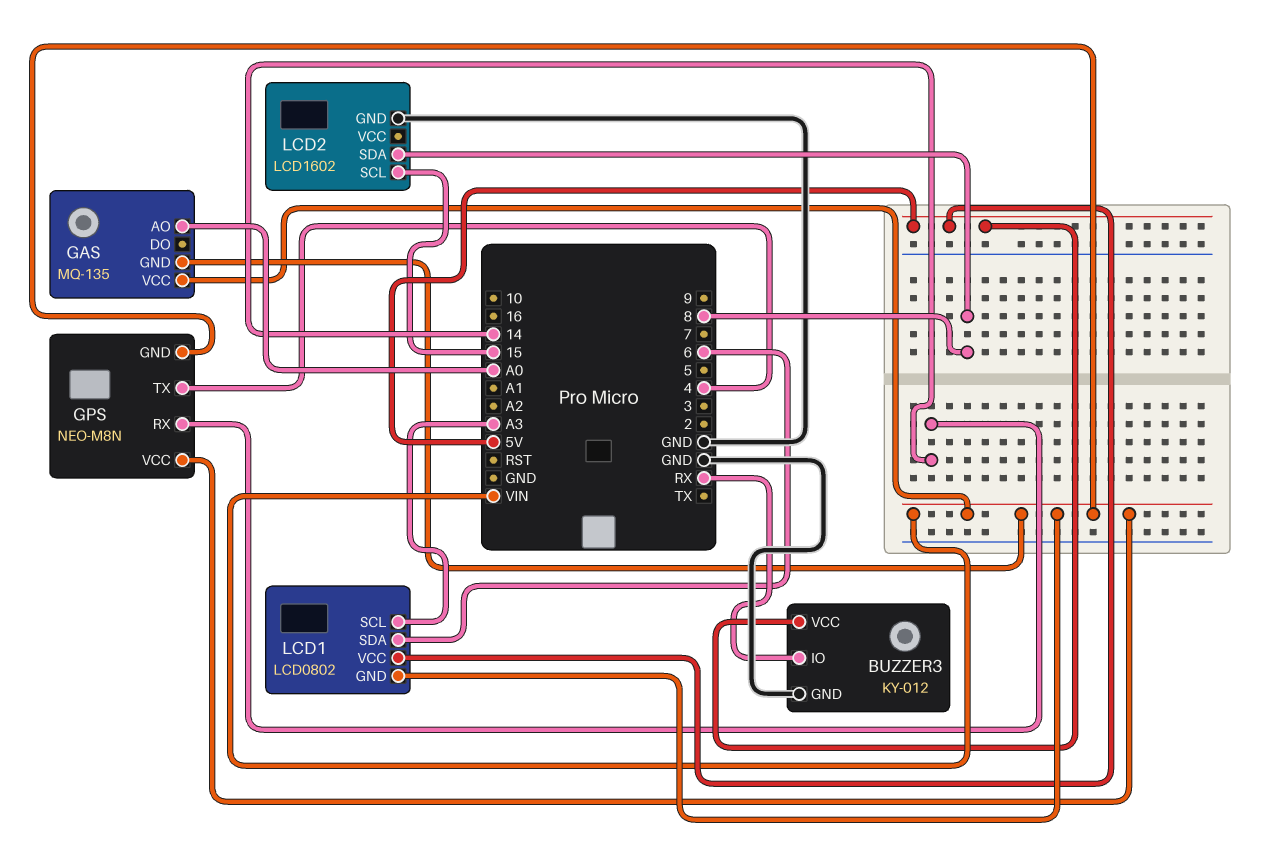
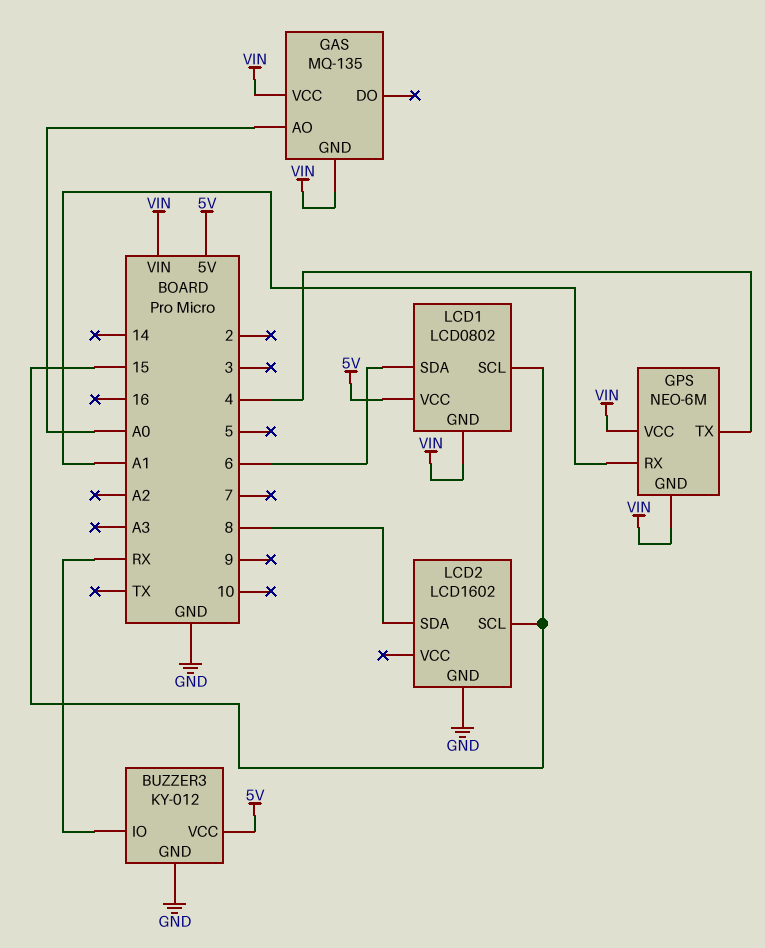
GPS: NEO-M8N -> NEO-6M
GPS pin RX: 14 -> A1
LCD1 pin SCL: A3 -> 15

